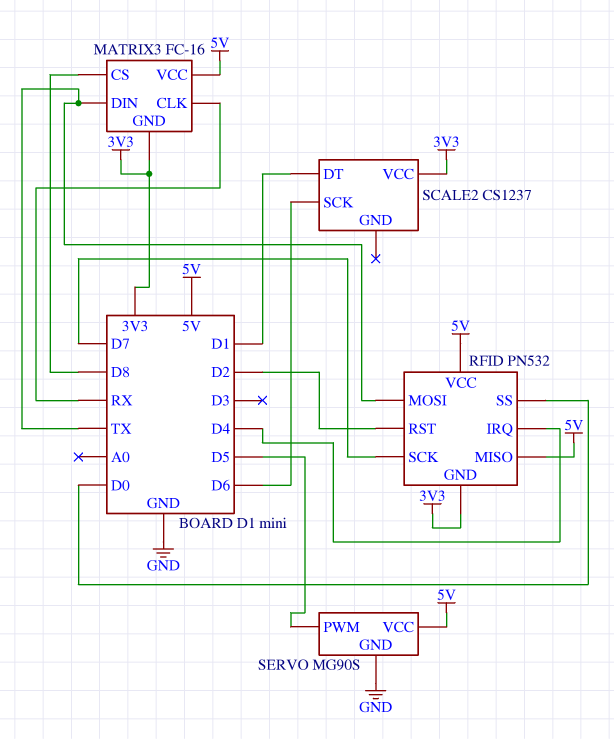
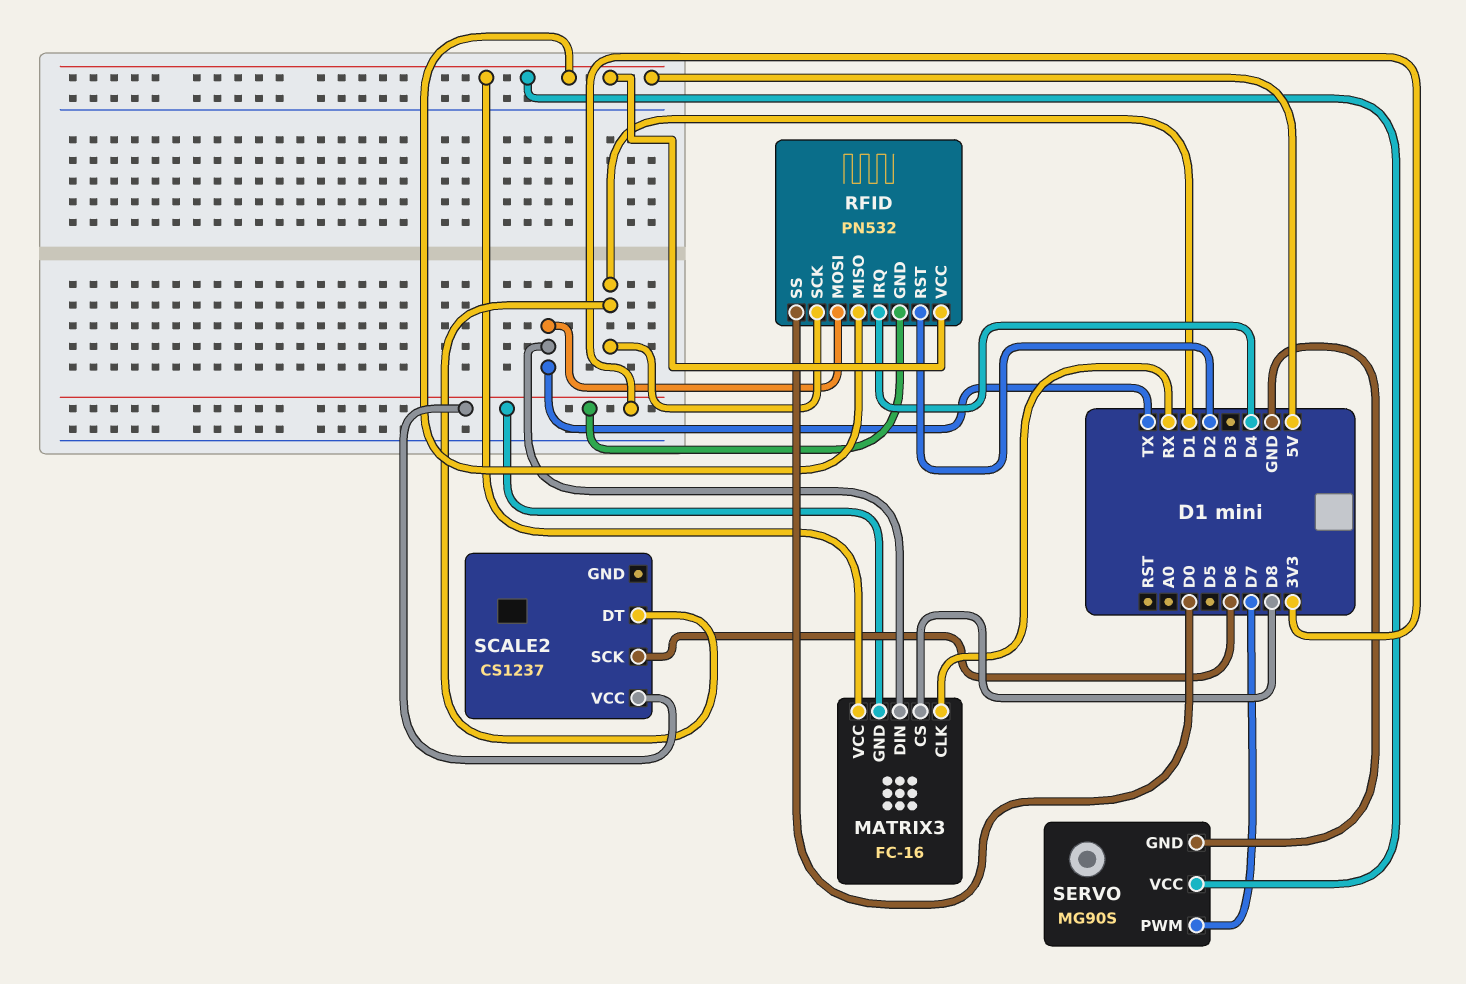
RFID pin SCK: D7 -> D1
SERVO pin PWM: D5 -> D7

